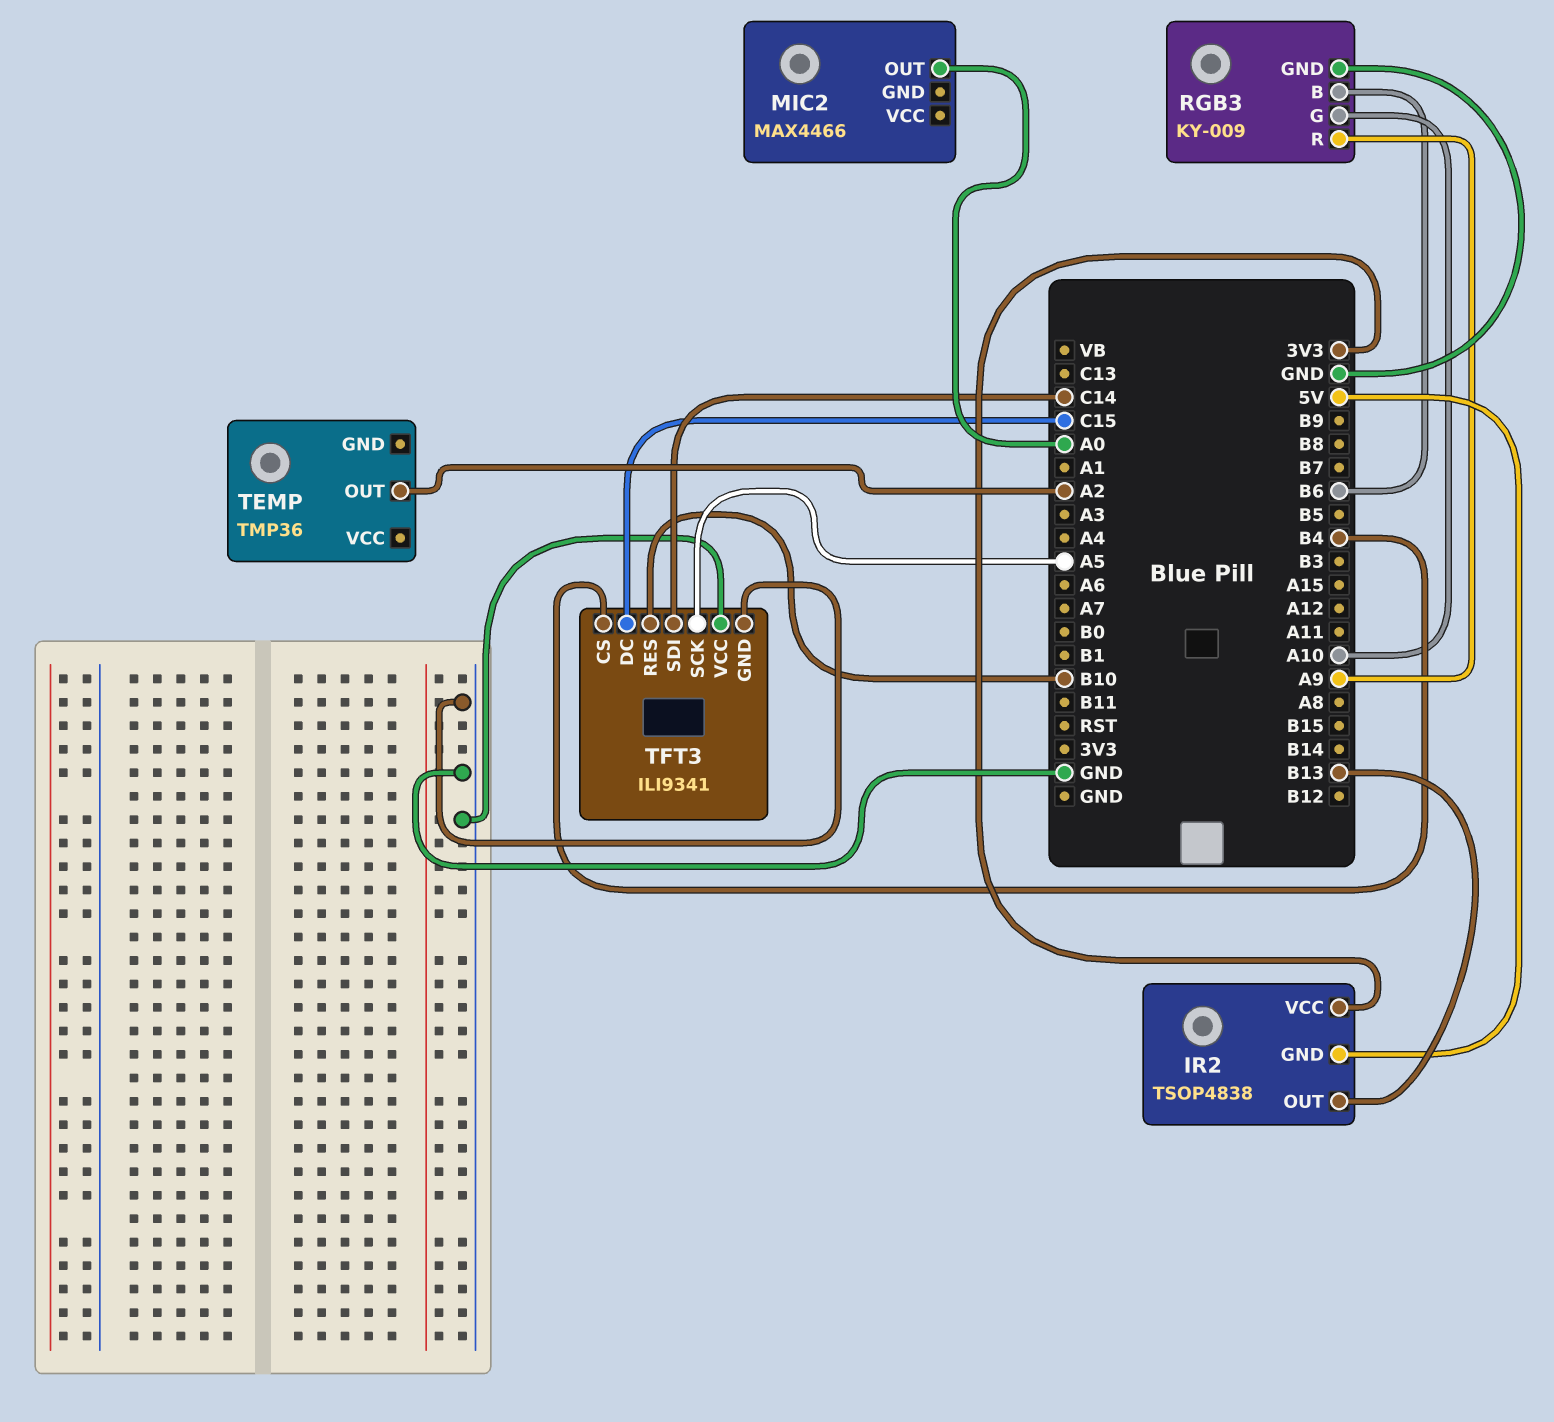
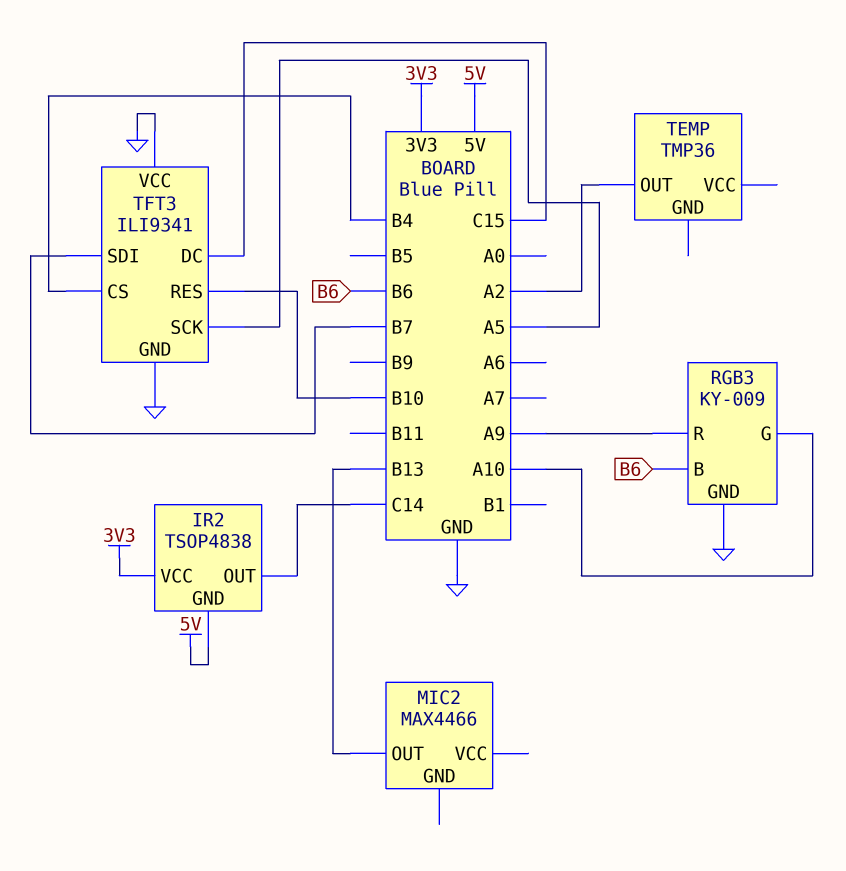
IR2 pin OUT: B13 -> C14
MIC2 pin OUT: A0 -> B13
TFT3 pin SDI: C14 -> B7

